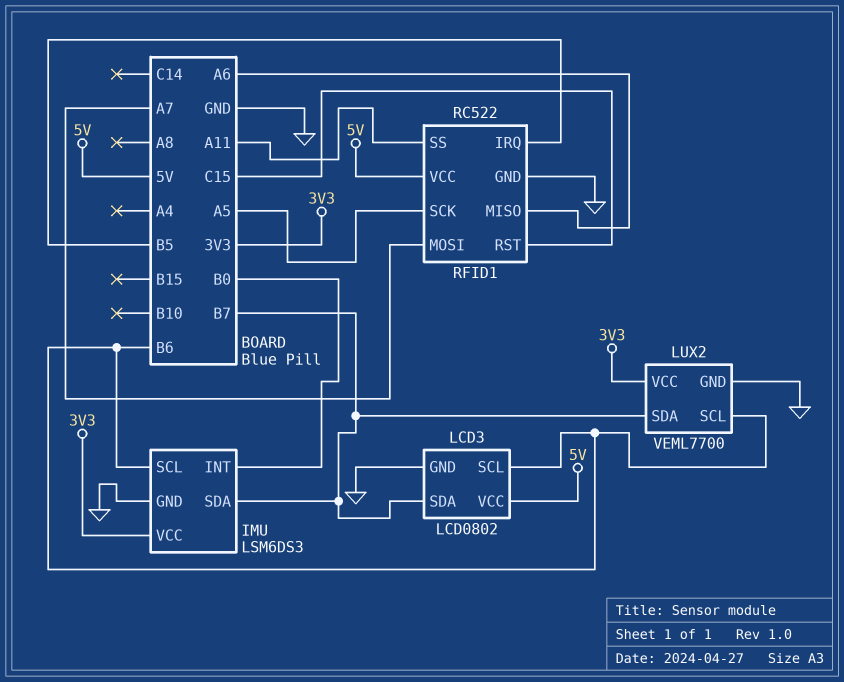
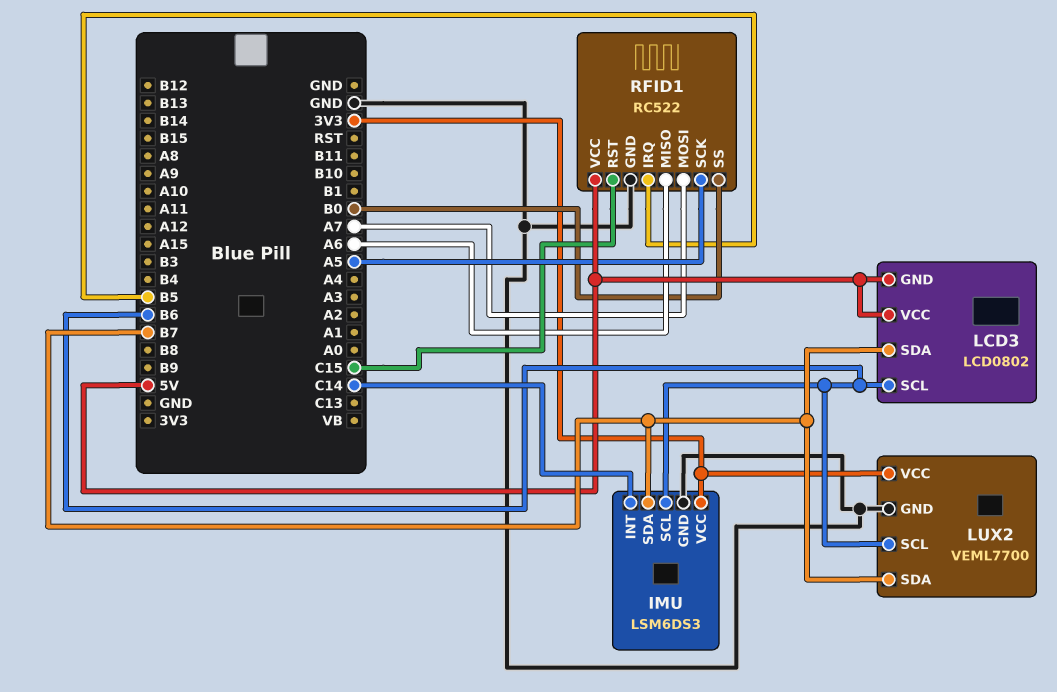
IMU pin INT: B0 -> C14
LCD3 pin GND: GND -> 5V
RFID1 pin SS: A11 -> B0

